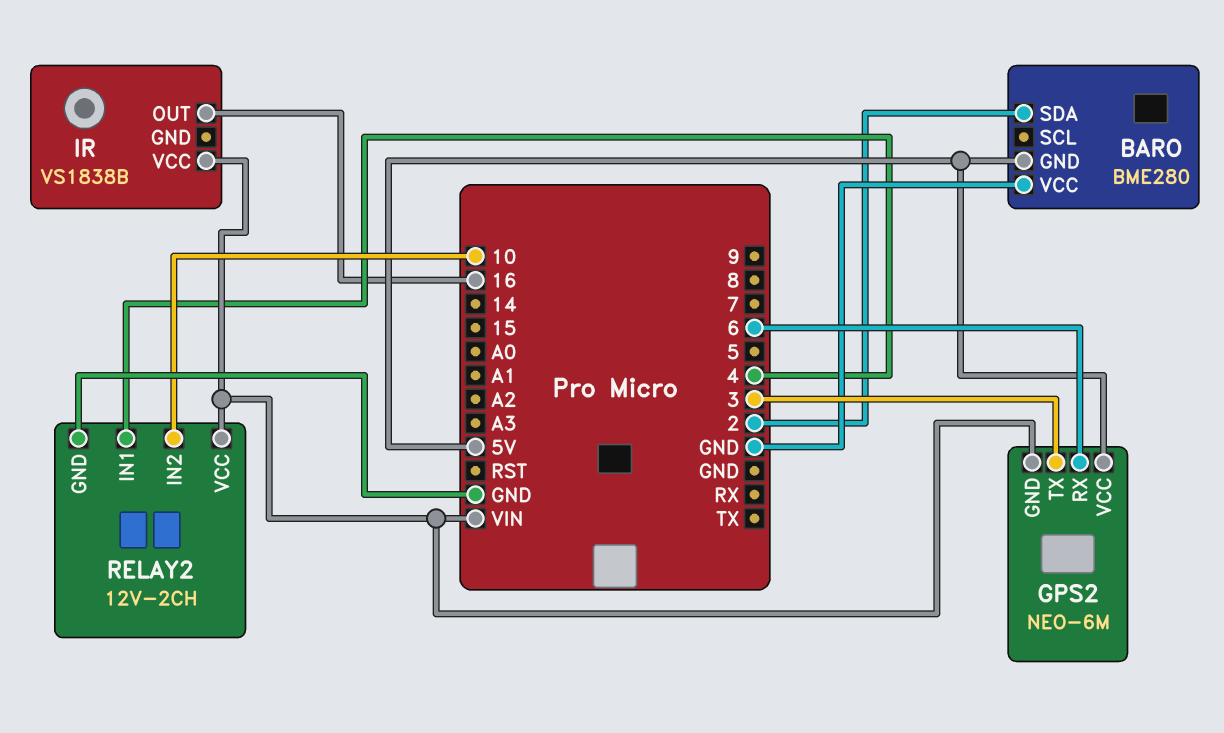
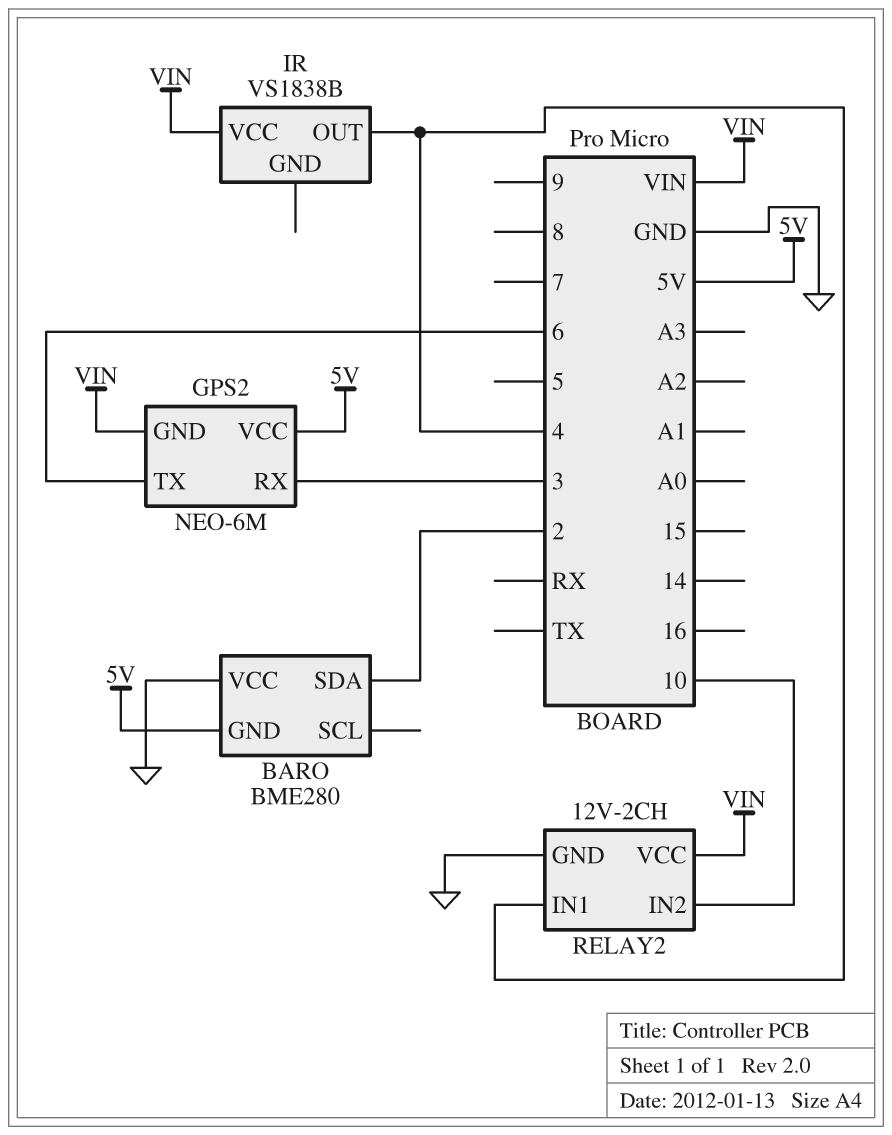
GPS2 pin RX: 6 -> 3
GPS2 pin TX: 3 -> 6
IR pin OUT: 16 -> 4

